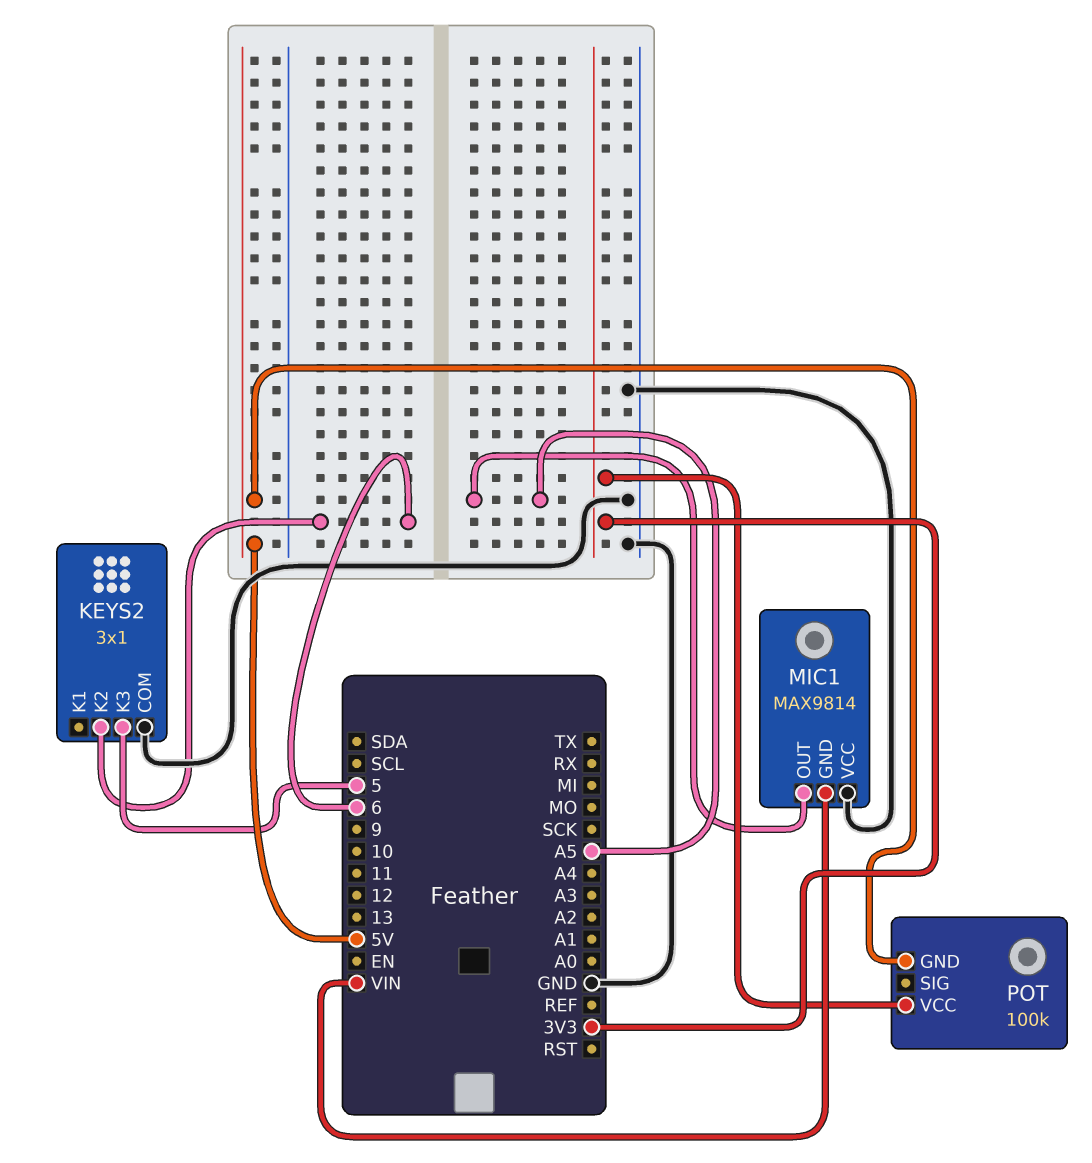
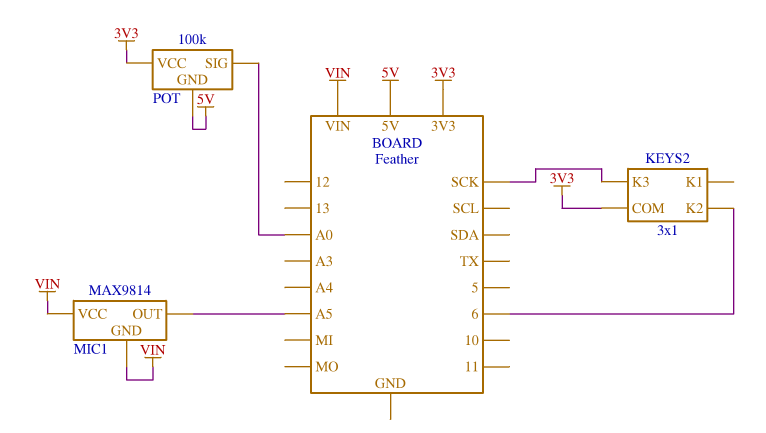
KEYS2 pin COM: GND -> 3V3
KEYS2 pin K3: 5 -> SCK
MIC1 pin VCC: GND -> VIN
POT pin SIG: none -> A0

